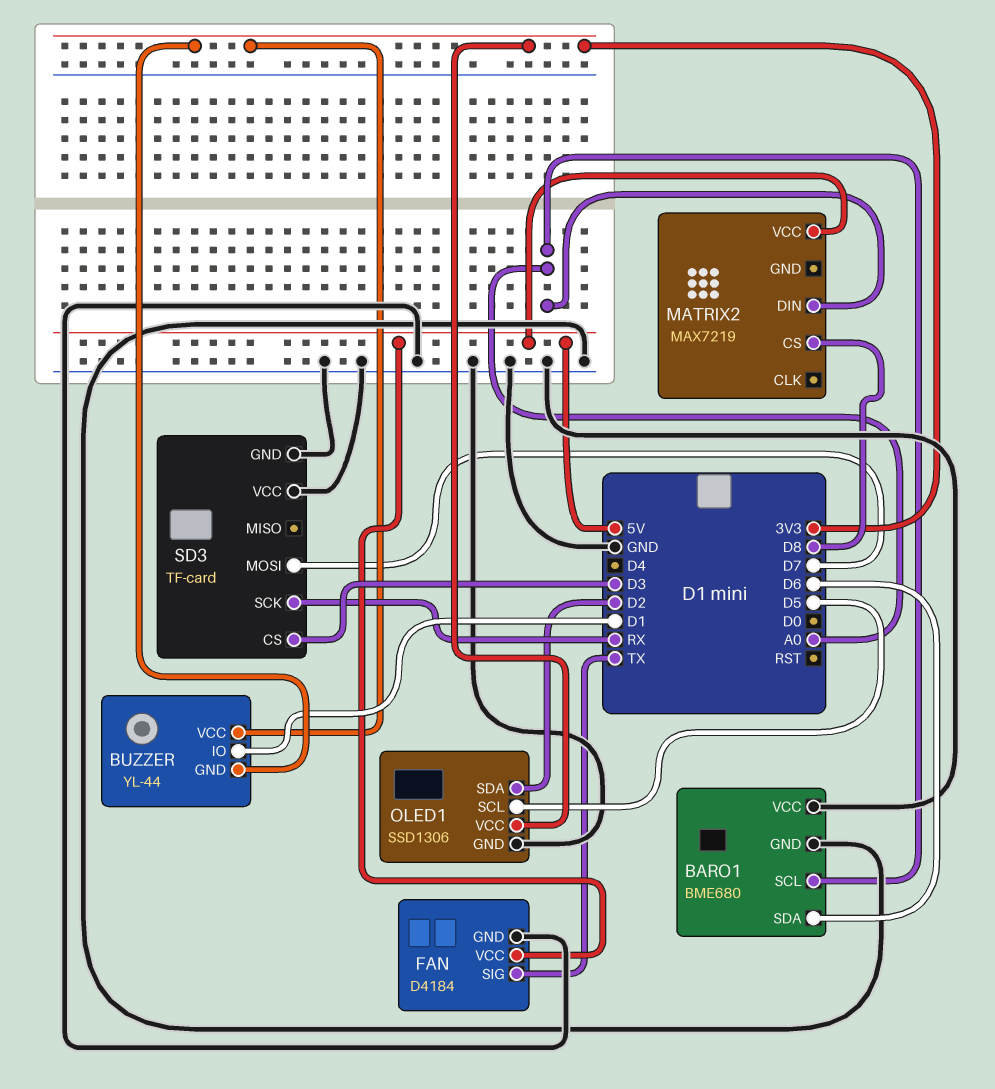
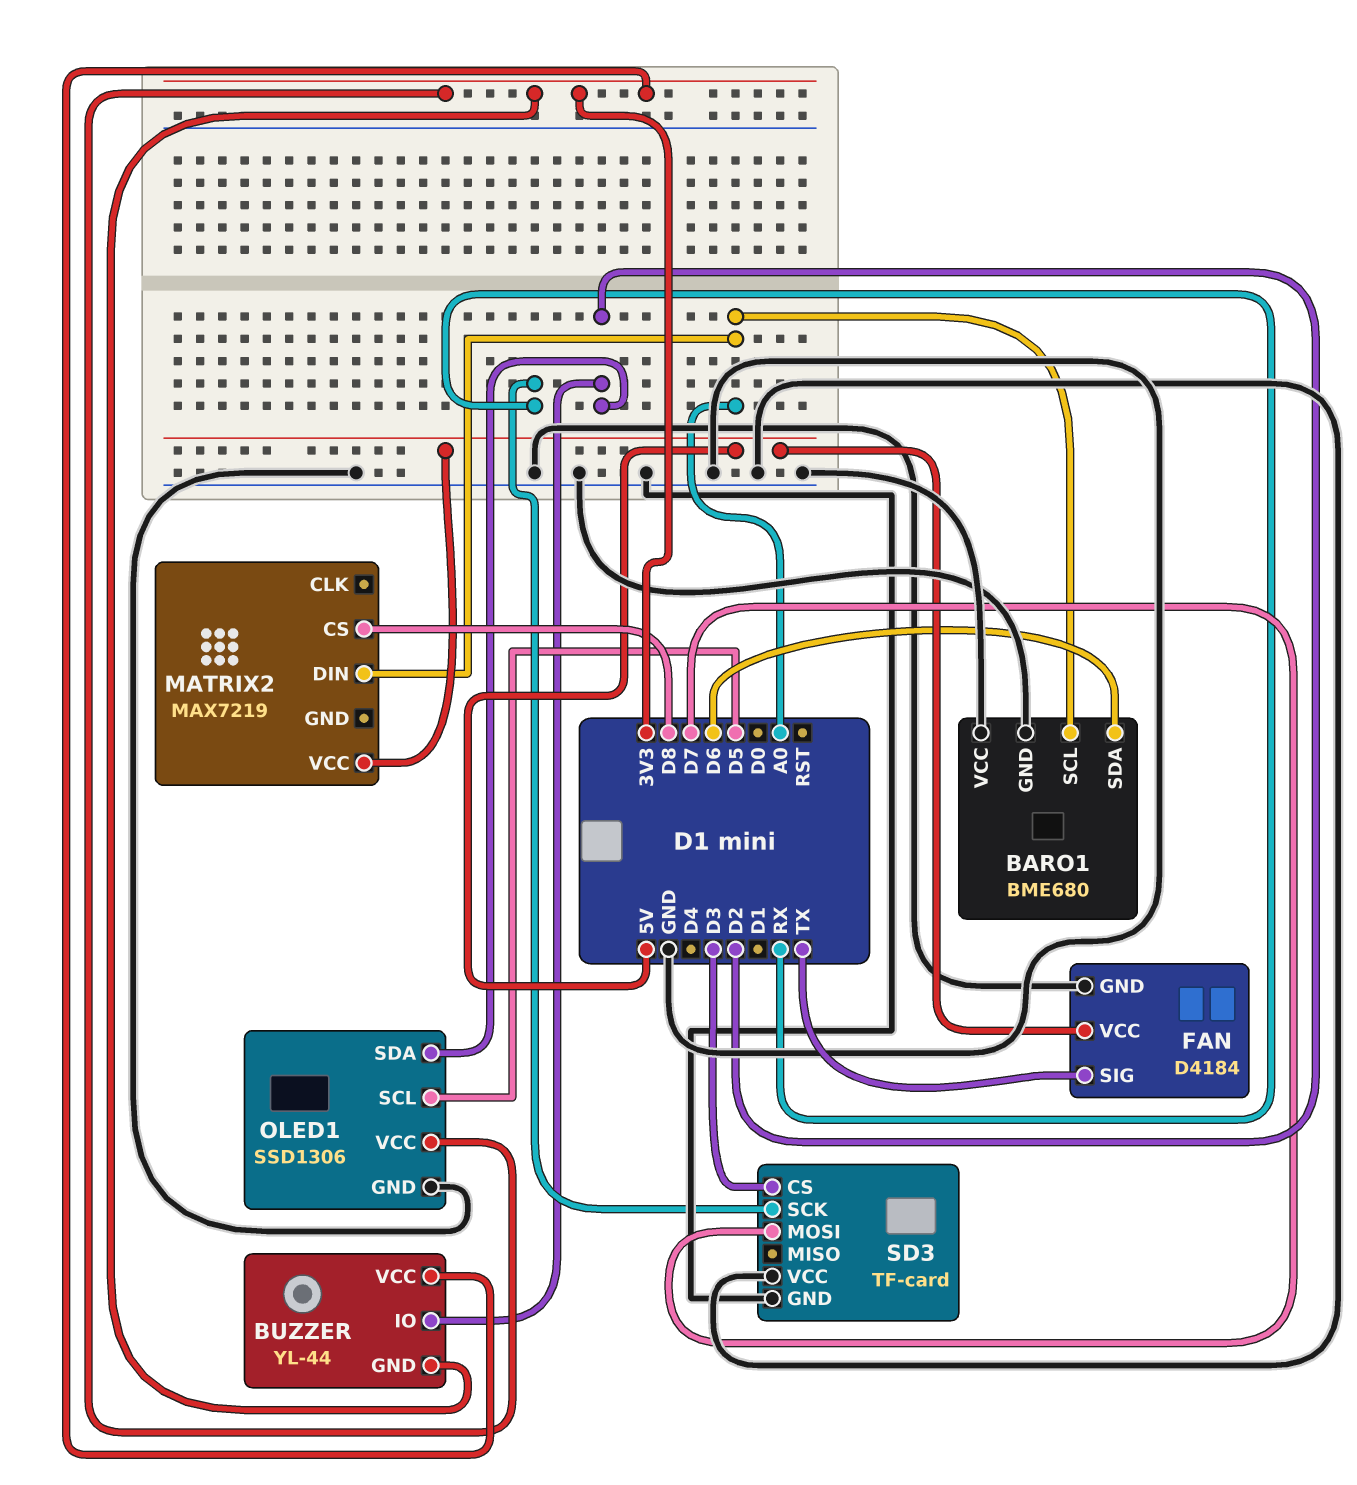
BUZZER pin IO: D1 -> D2

